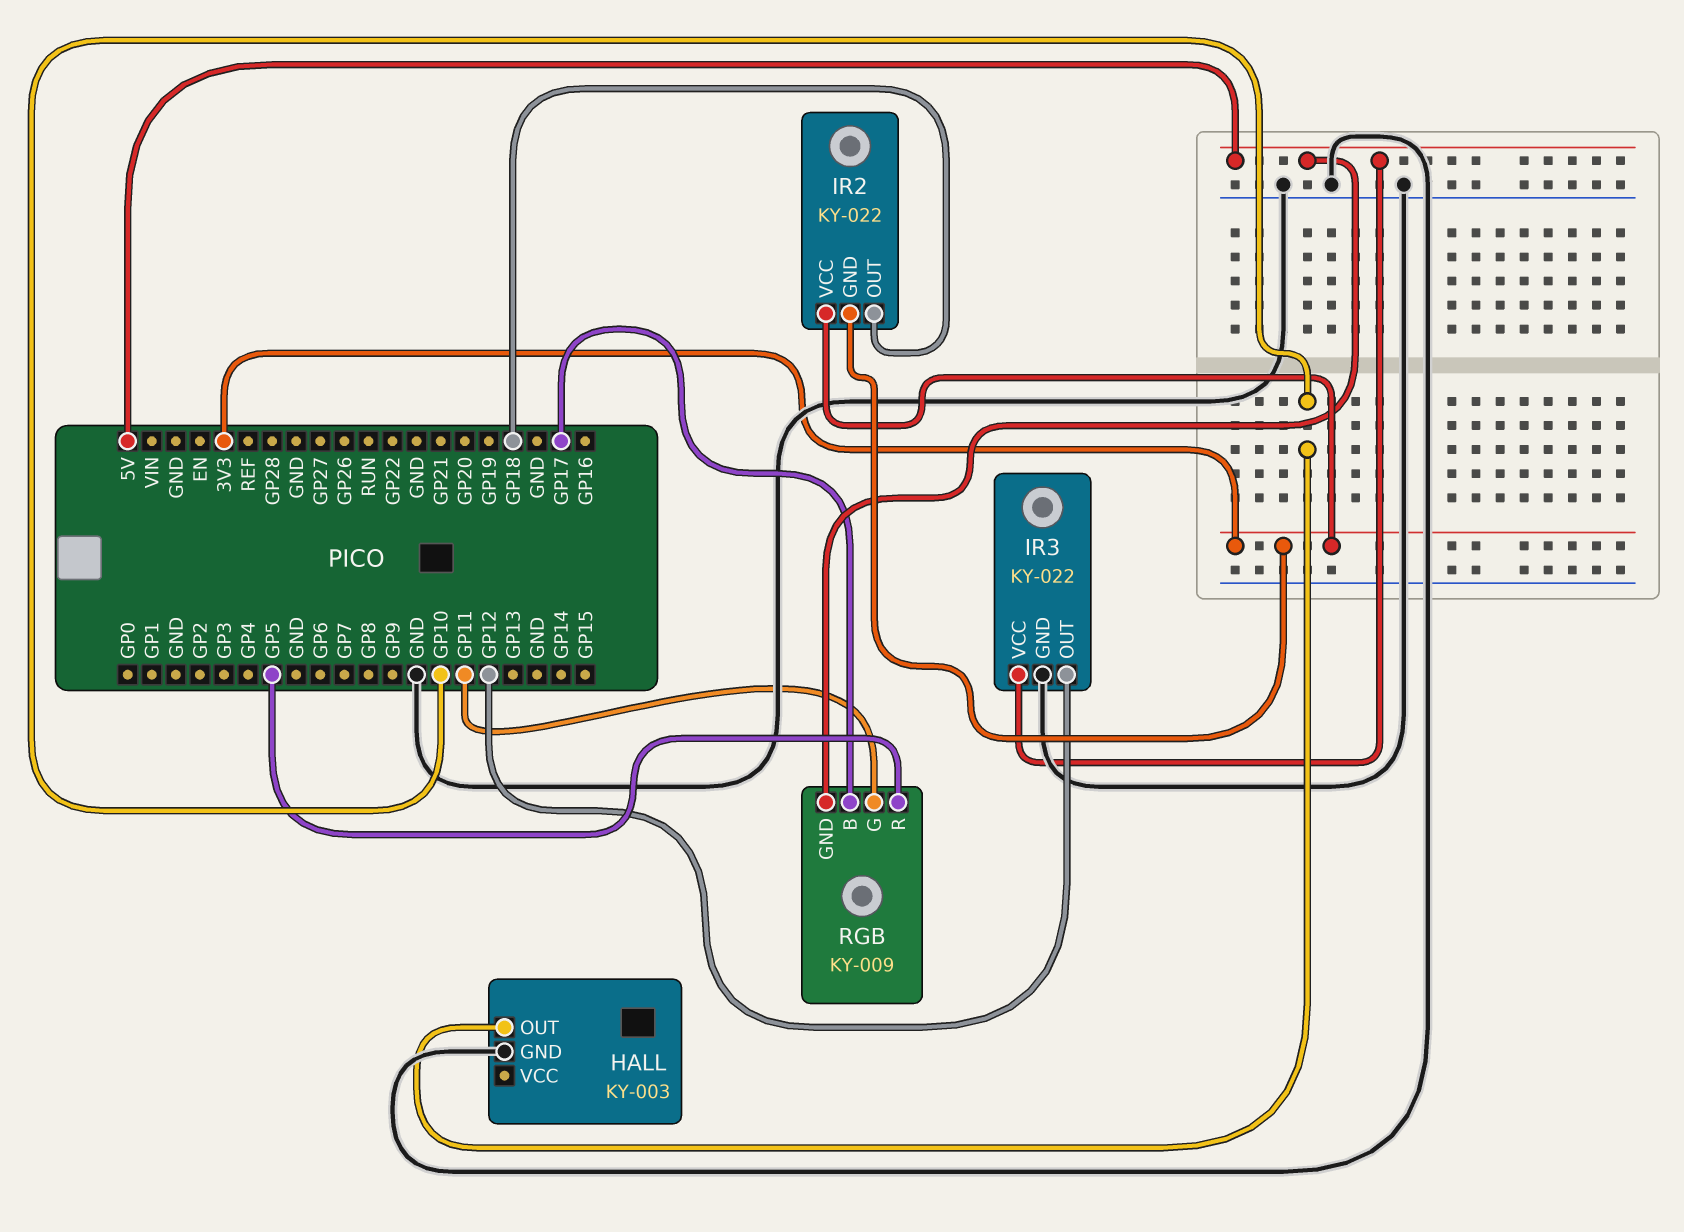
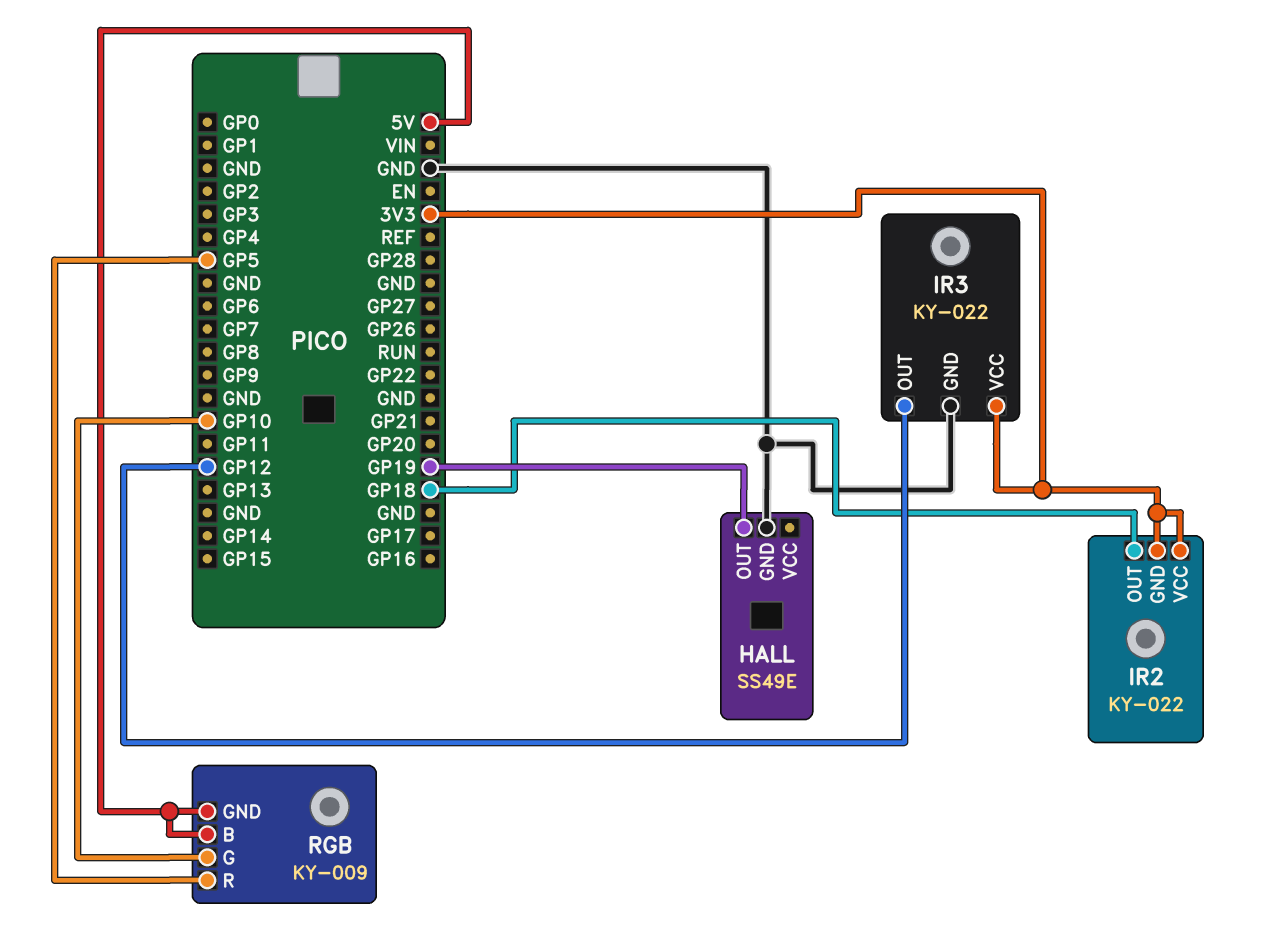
HALL: KY-003 -> SS49E
HALL pin OUT: GP10 -> GP19
IR3 pin VCC: 5V -> 3V3
RGB pin B: GP17 -> 5V
RGB pin G: GP11 -> GP10

